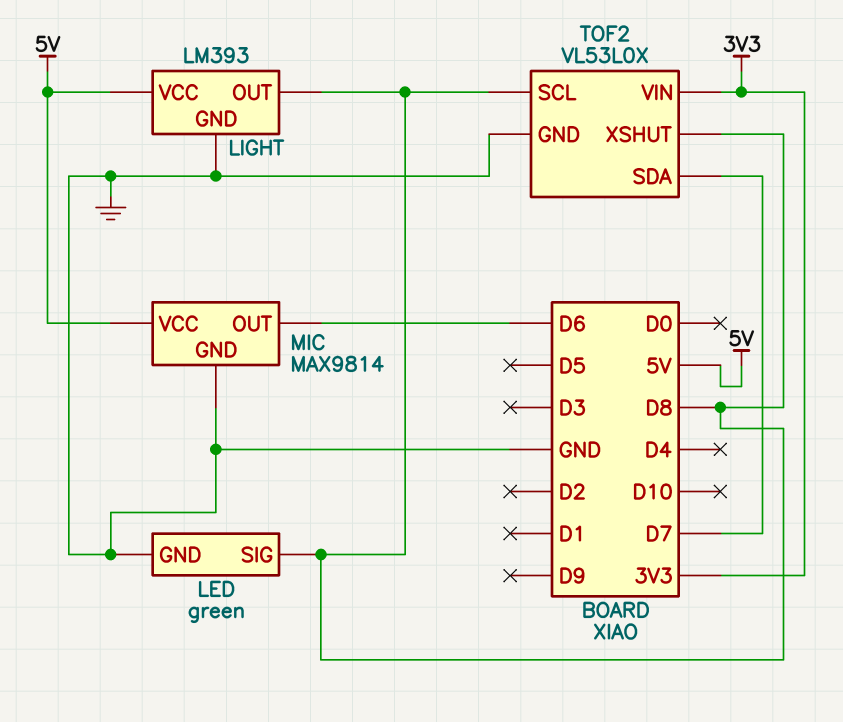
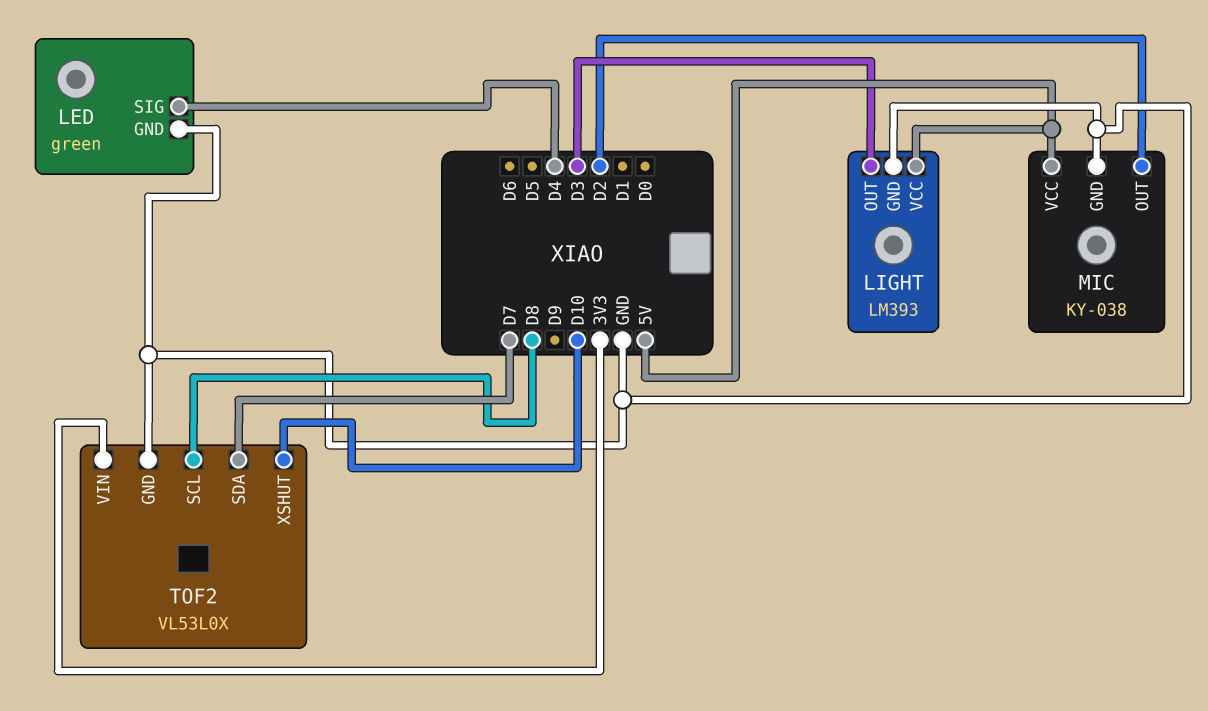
LED pin SIG: D8 -> D4
LIGHT pin OUT: D8 -> D3
MIC: MAX9814 -> KY-038
MIC pin OUT: D6 -> D2
TOF2 pin XSHUT: D8 -> D10

